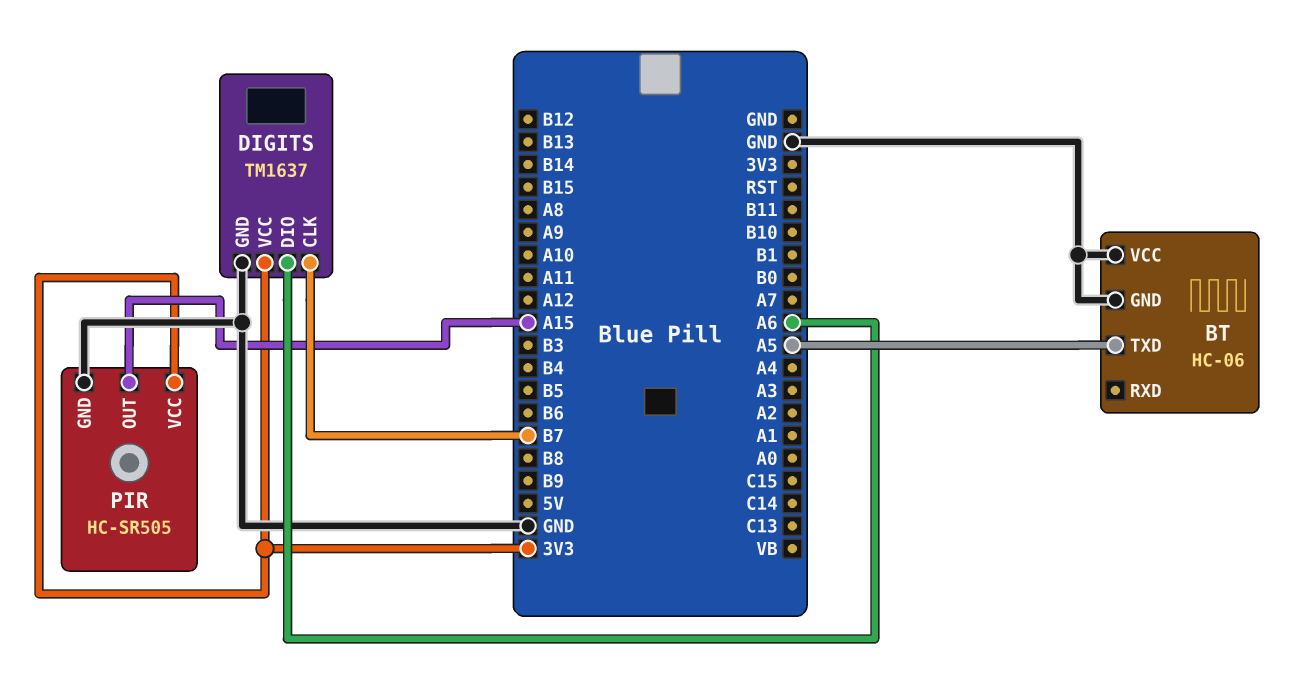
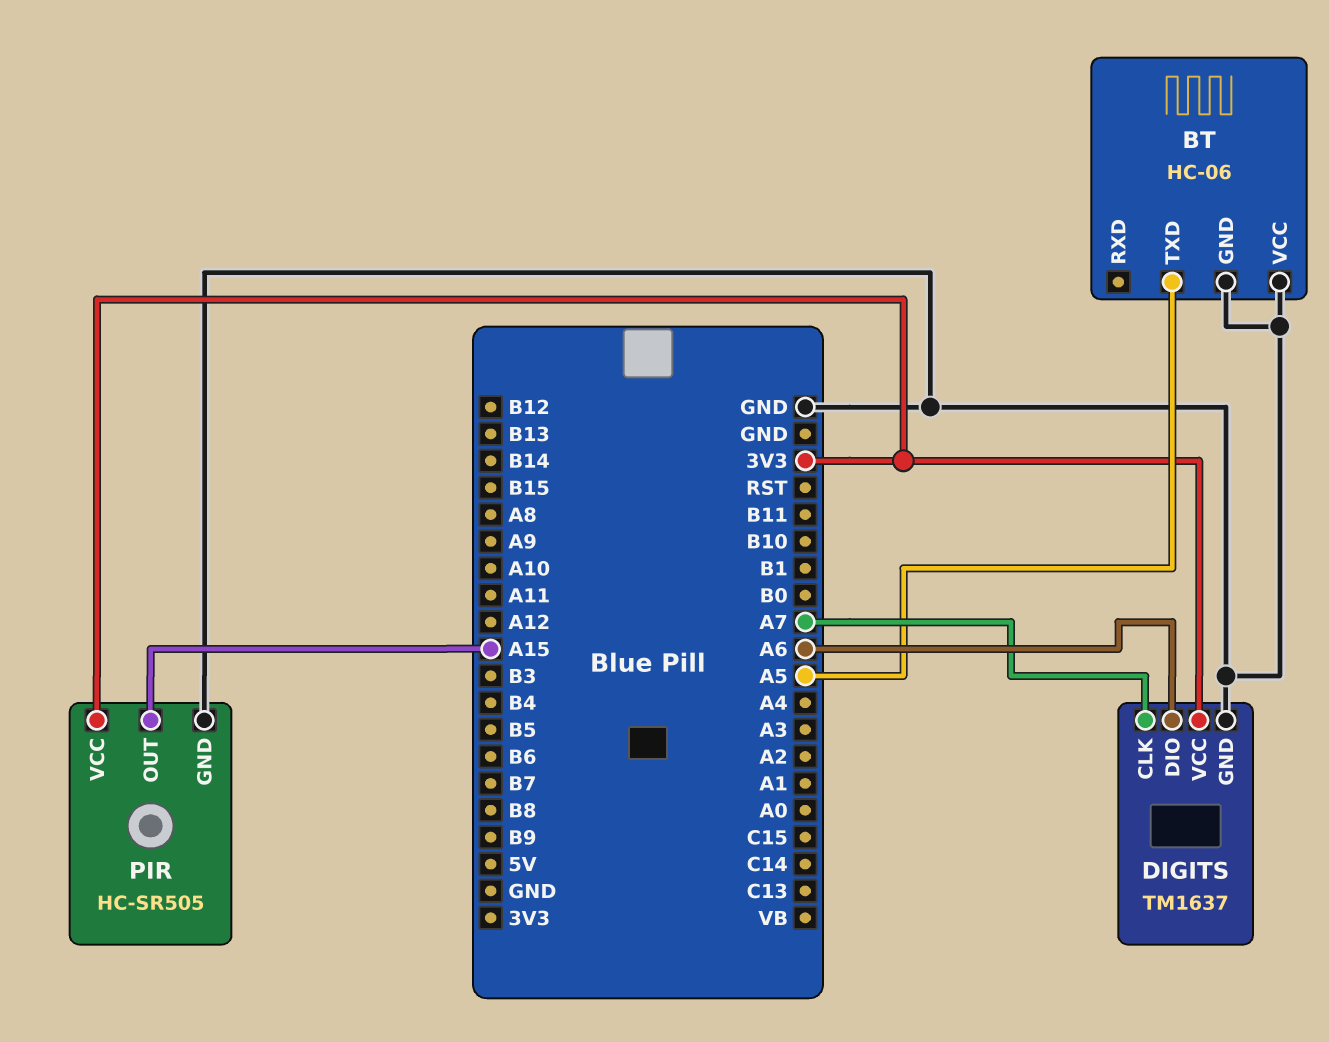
DIGITS pin CLK: B7 -> A7

